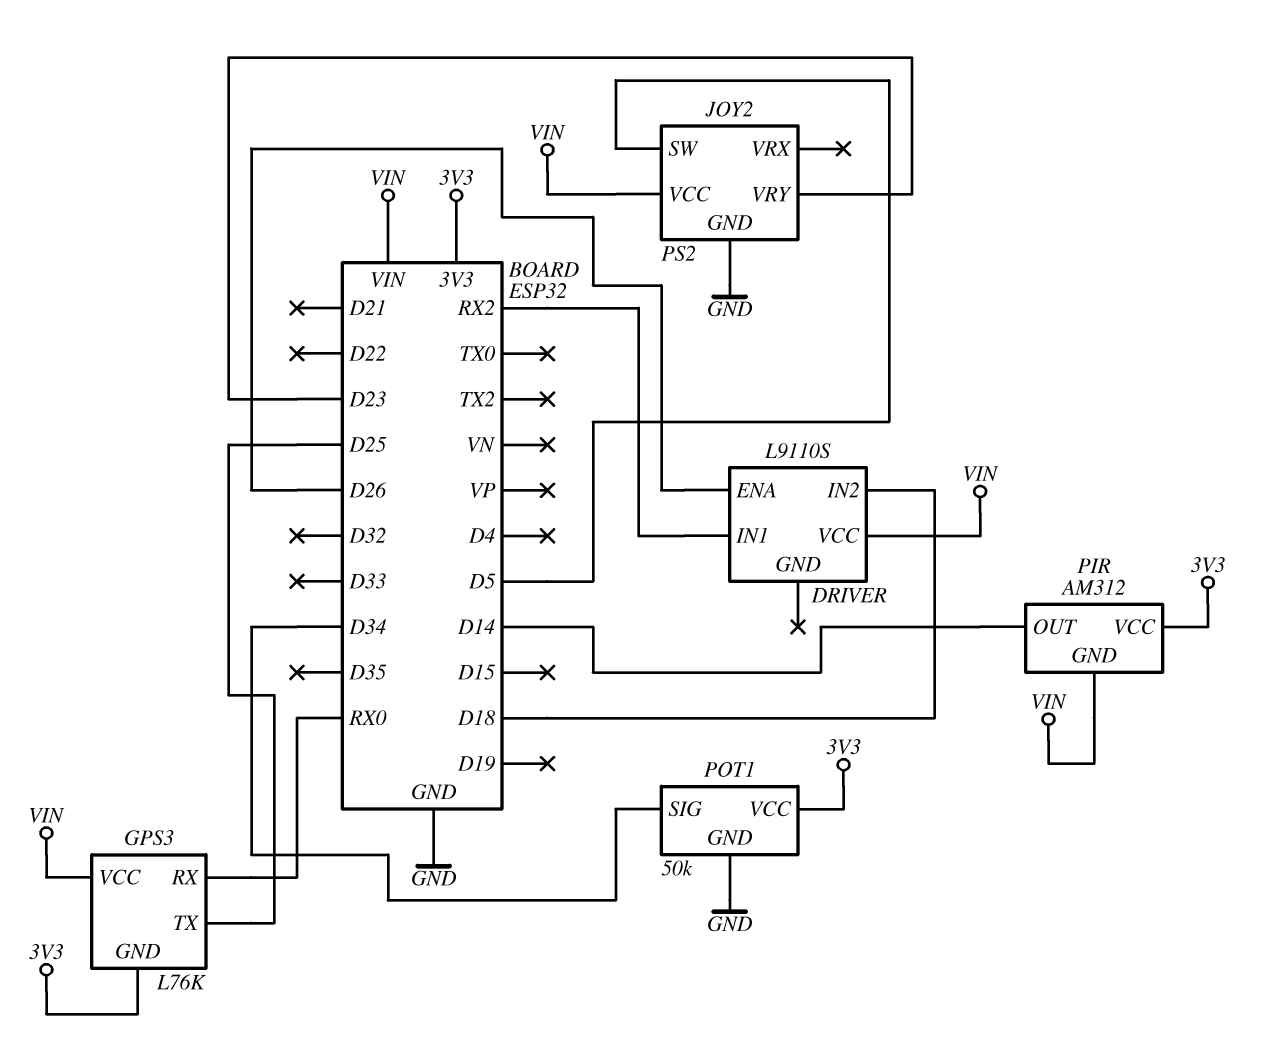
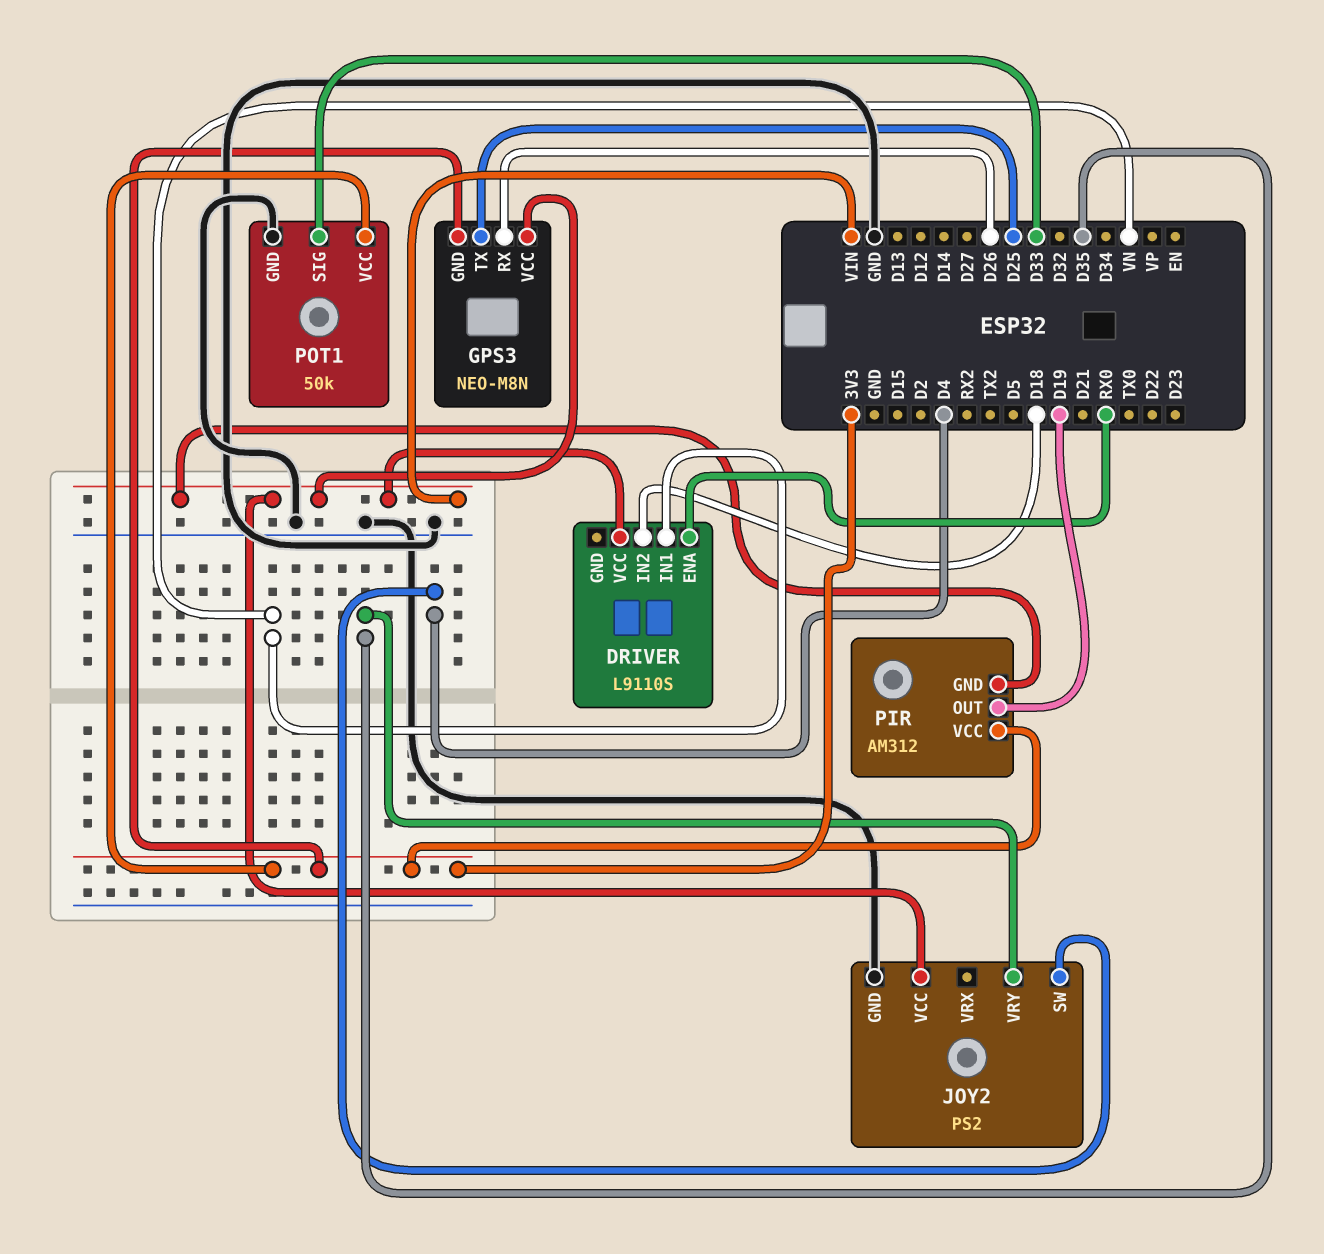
DRIVER pin ENA: D26 -> RX0
DRIVER pin IN1: RX2 -> VN
GPS3: L76K -> NEO-M8N
GPS3 pin RX: RX0 -> D26
JOY2 pin SW: D5 -> D4
JOY2 pin VRY: D23 -> D35
PIR pin OUT: D14 -> D19
POT1 pin SIG: D34 -> D33

